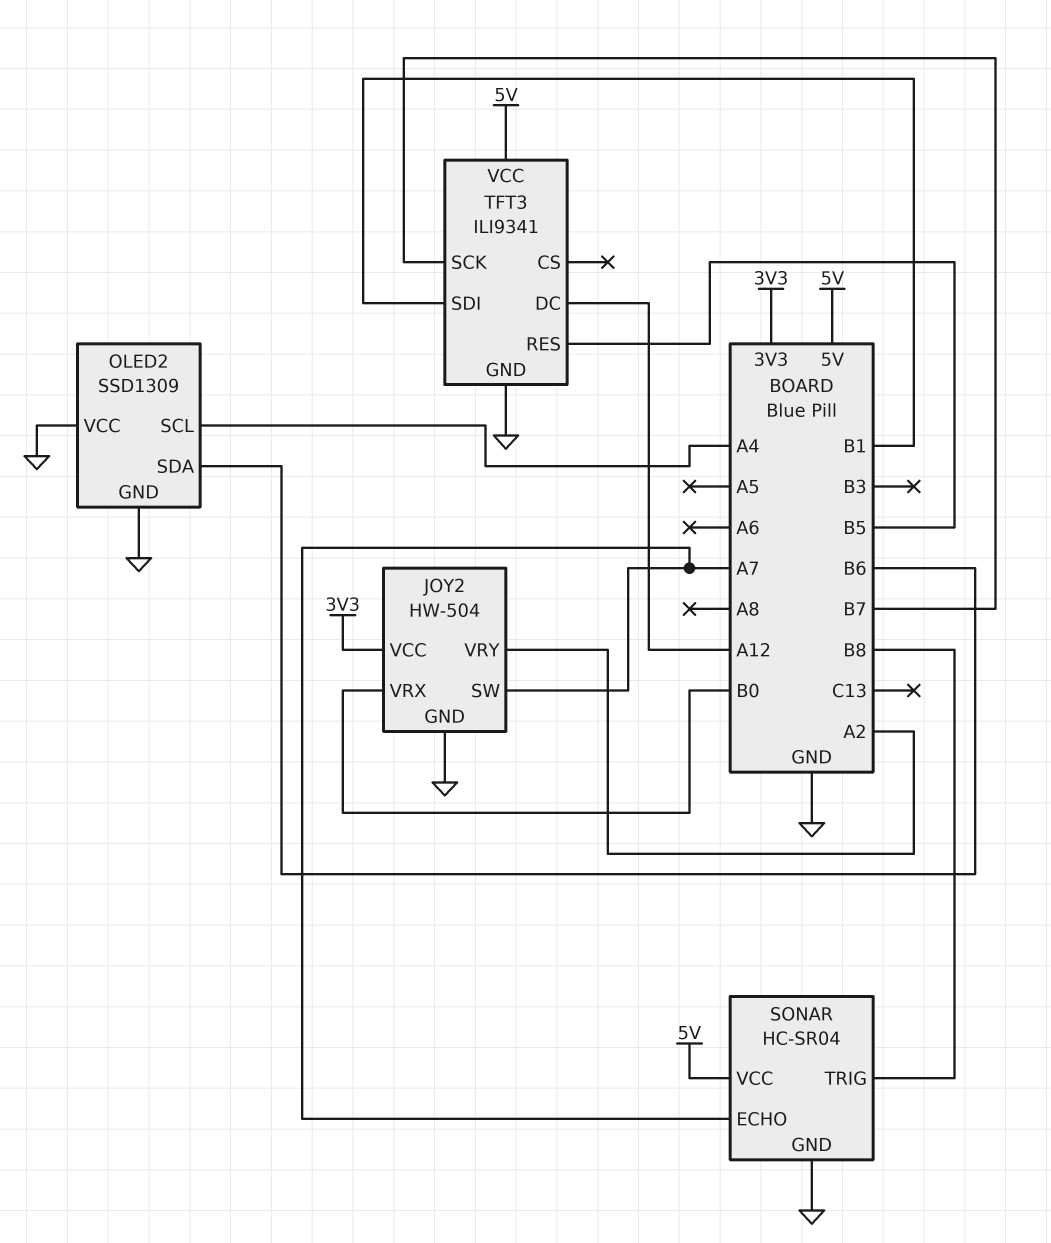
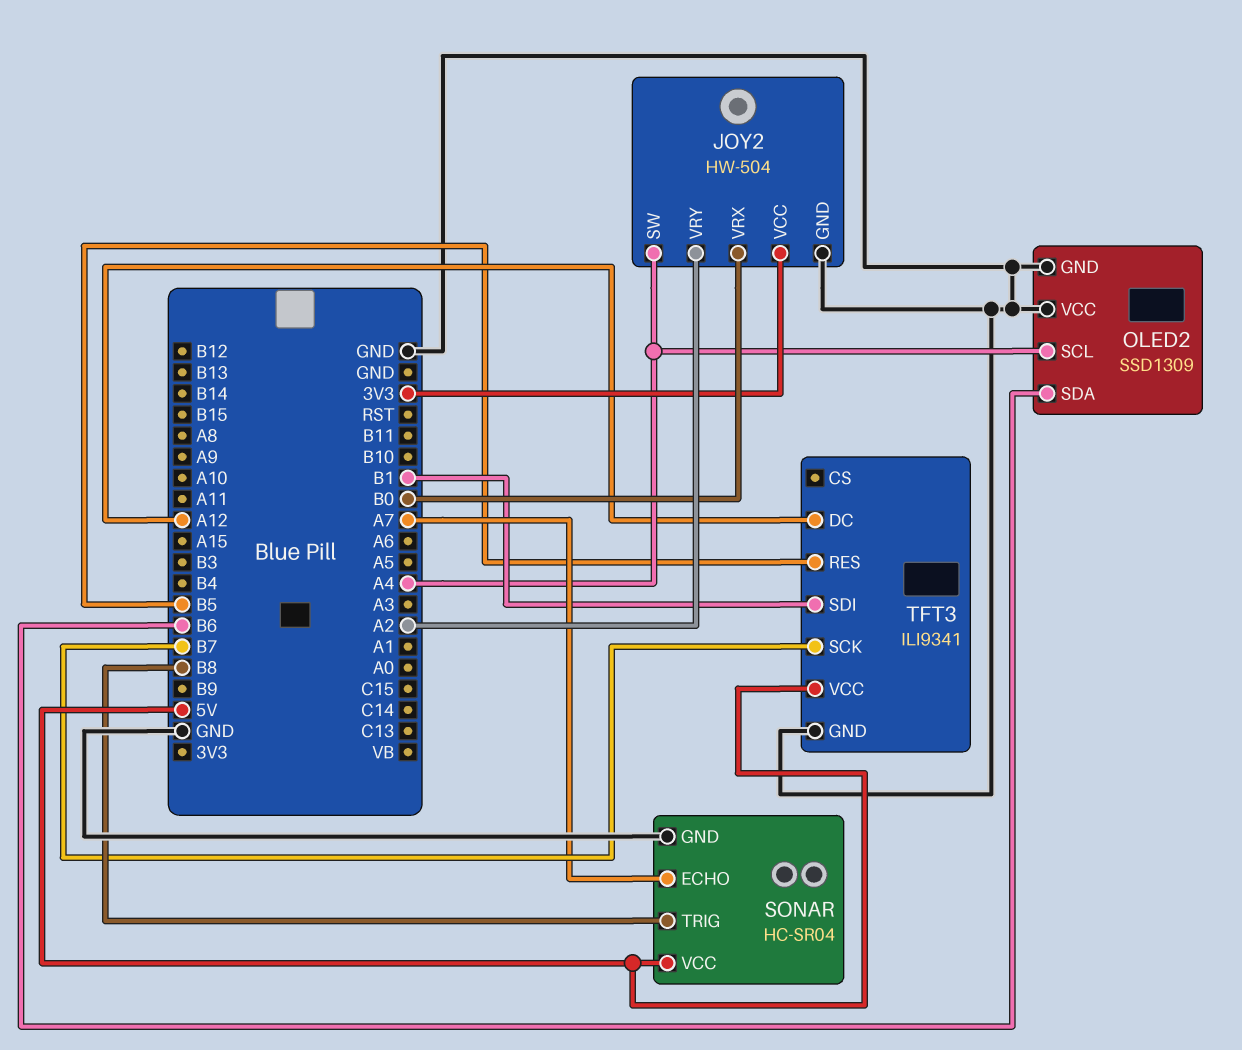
JOY2 pin SW: A7 -> A4

